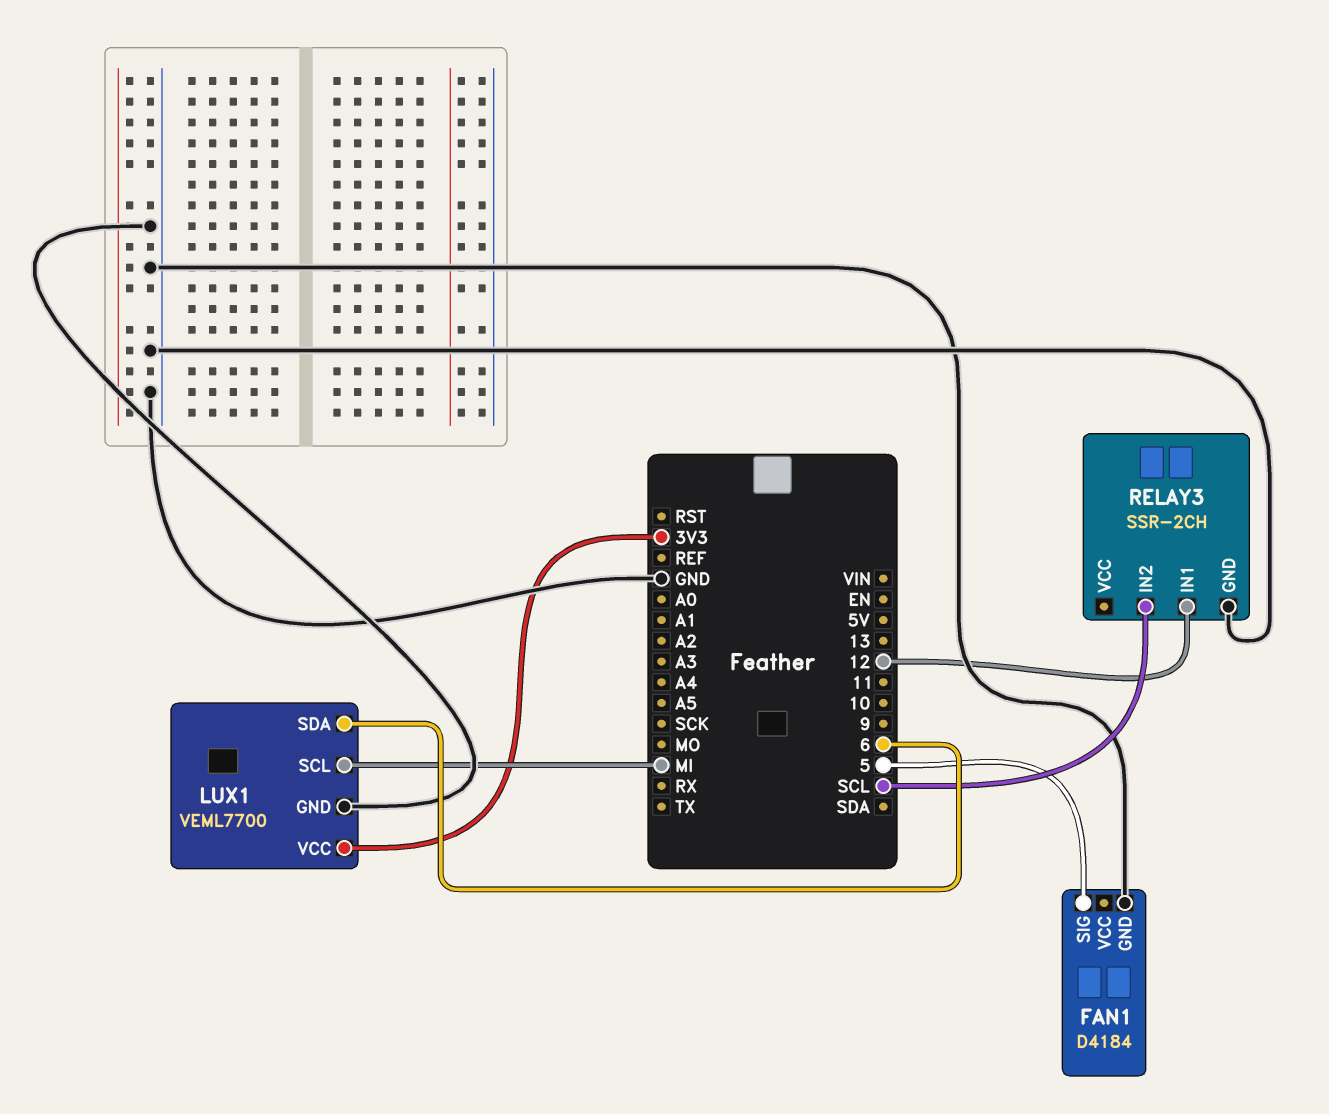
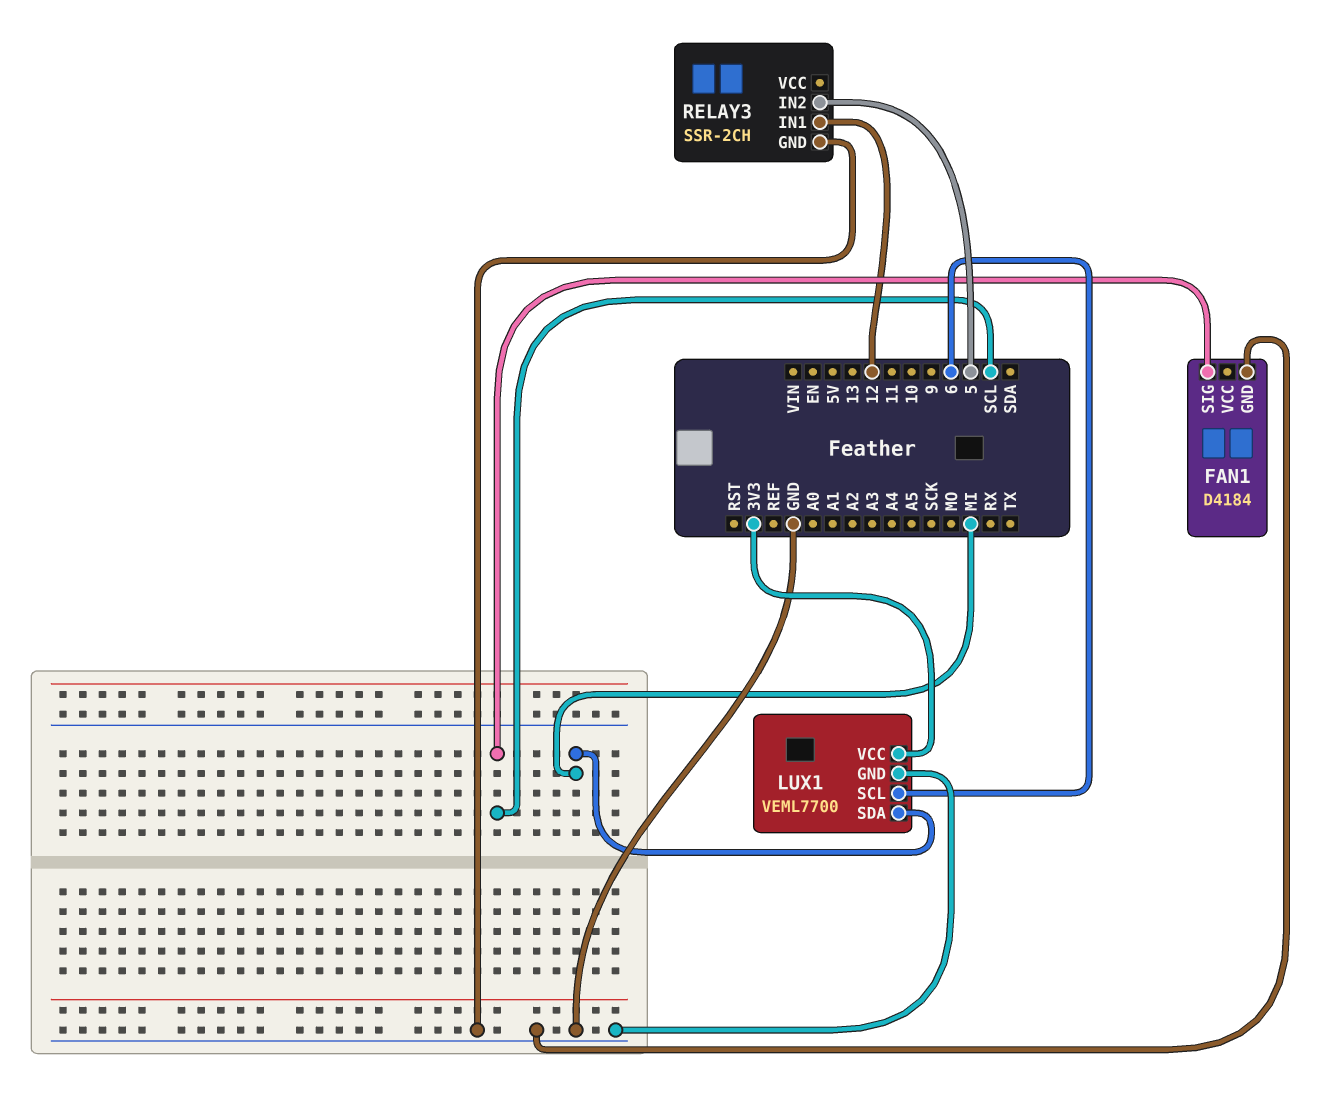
FAN1 pin SIG: 5 -> SCL
LUX1 pin SCL: MI -> 6
LUX1 pin SDA: 6 -> MI
RELAY3 pin IN2: SCL -> 5

